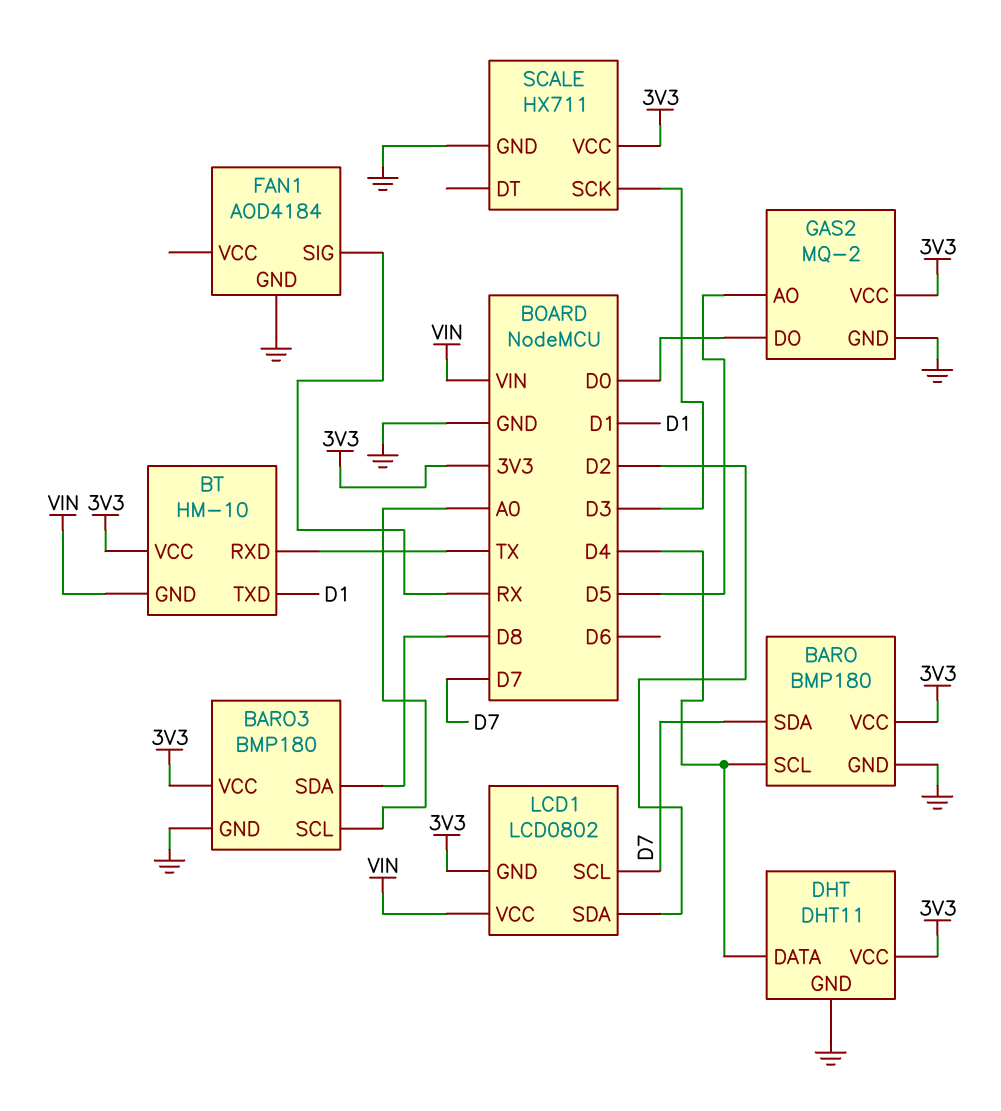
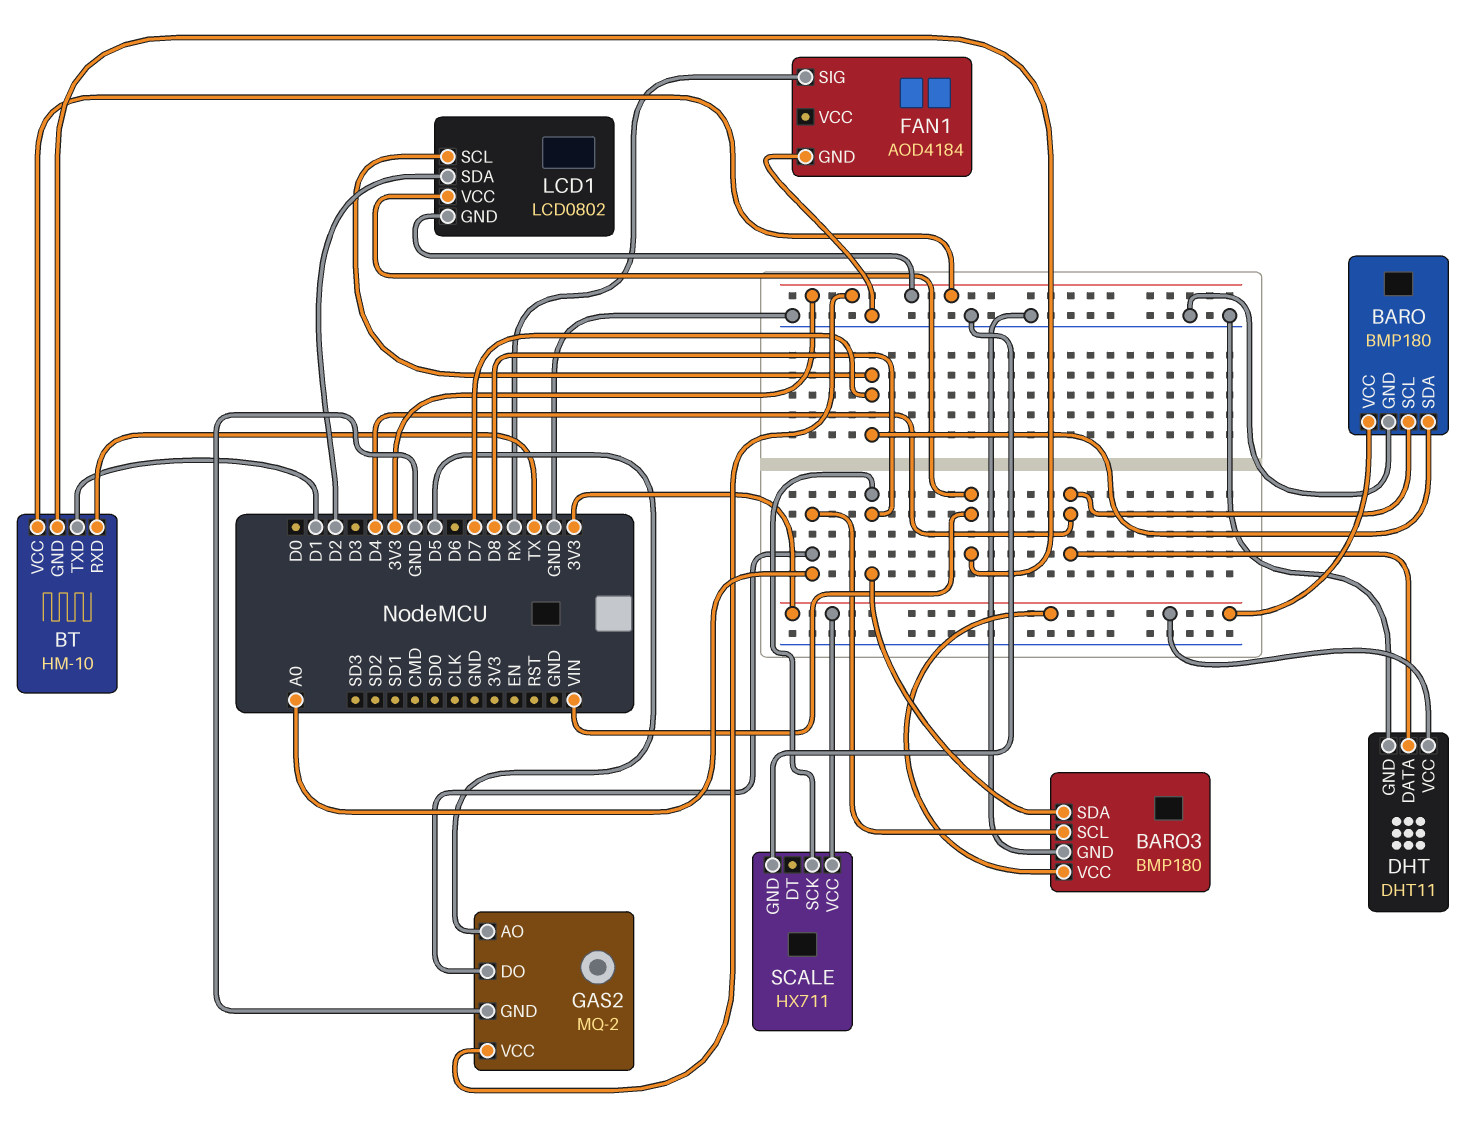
GAS2 pin DO: D0 -> A0
SCALE pin SCK: D3 -> D8

